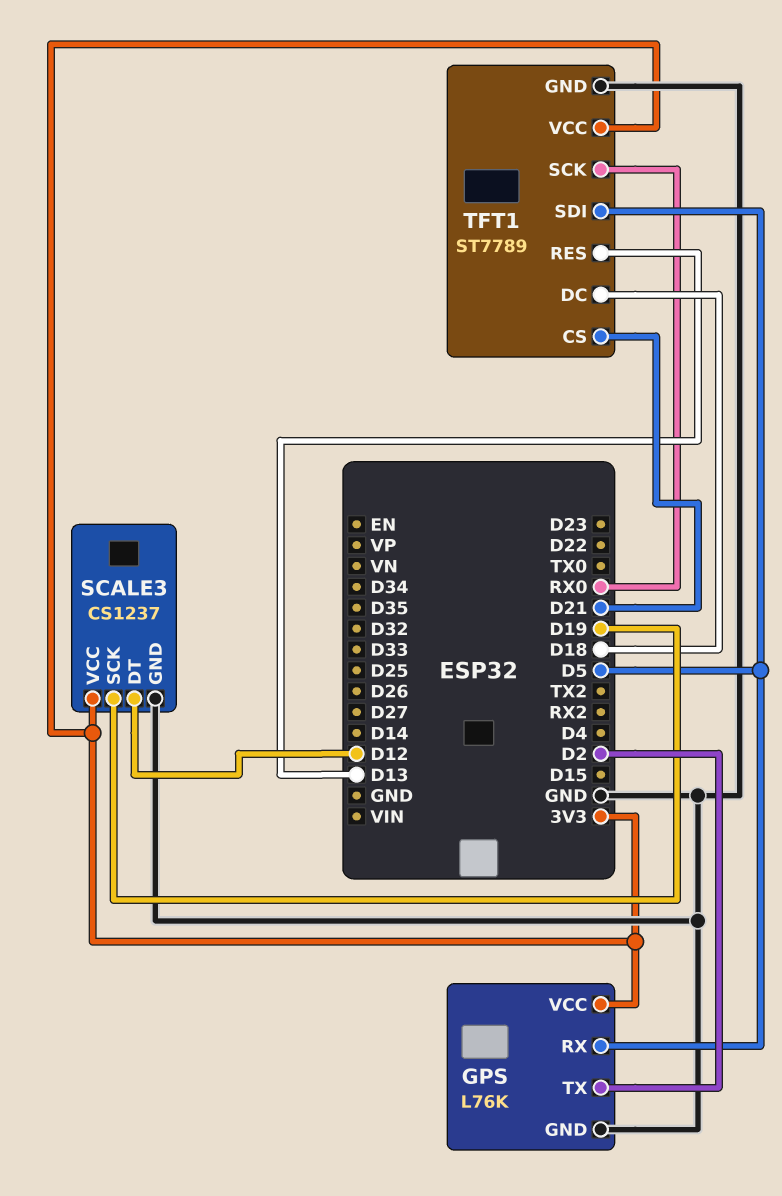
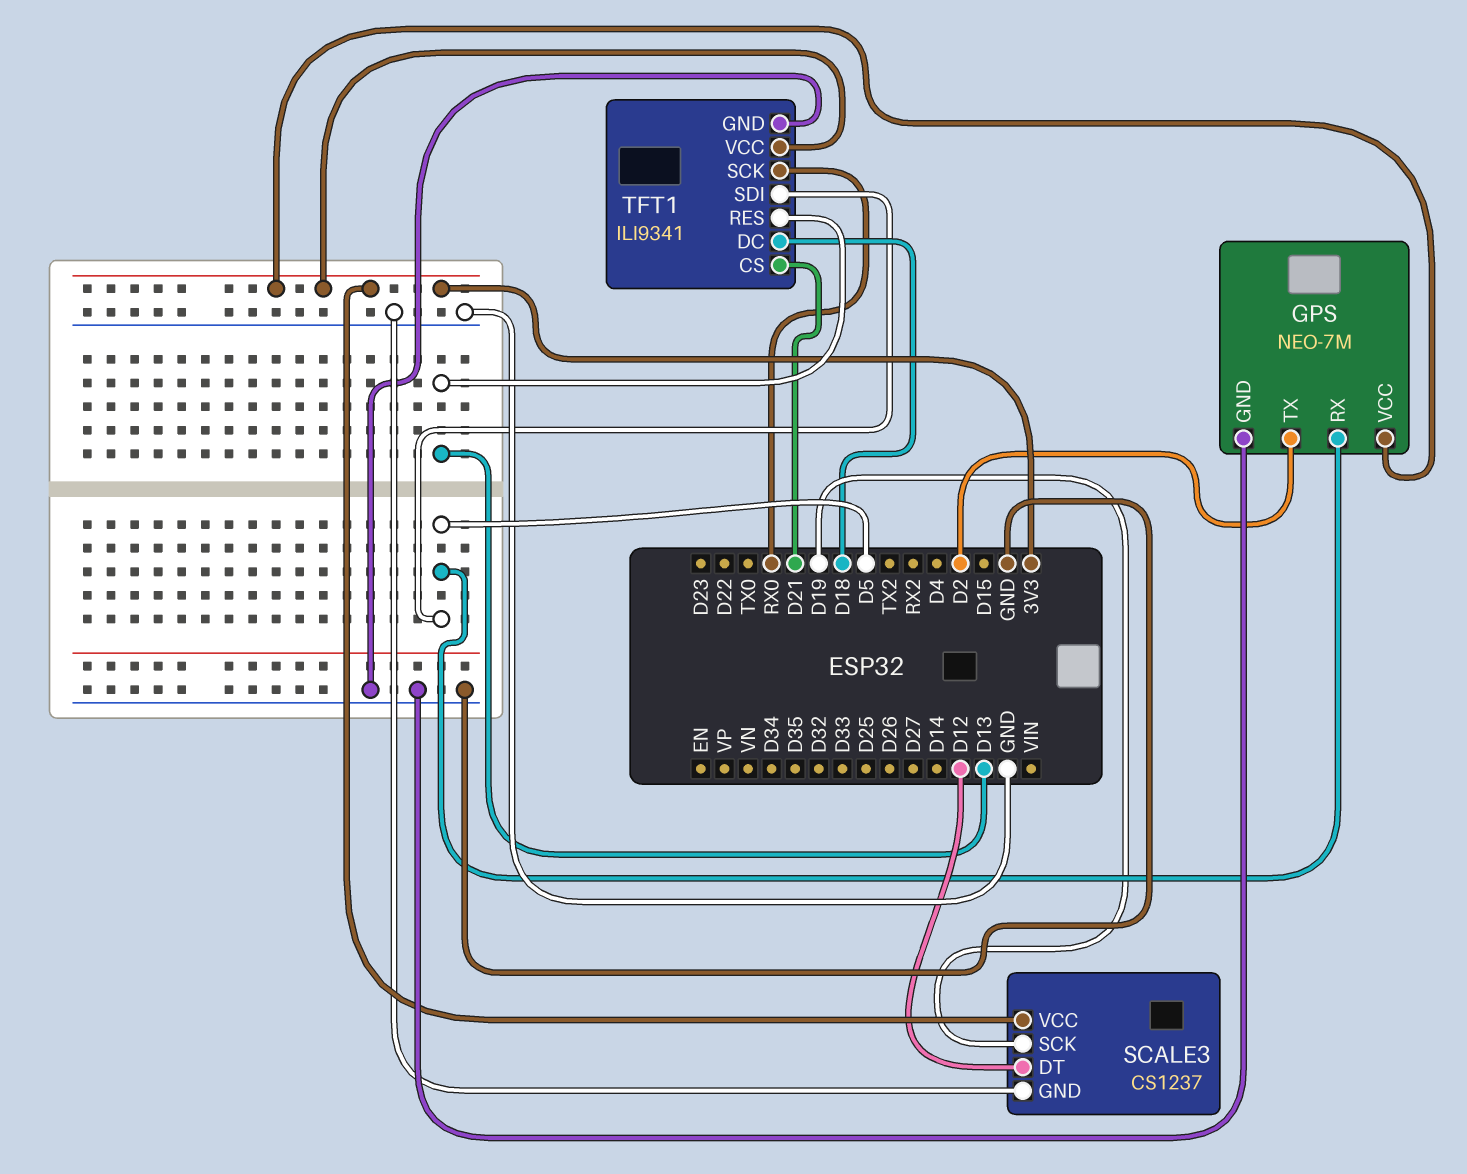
GPS: L76K -> NEO-7M
TFT1: ST7789 -> ILI9341

